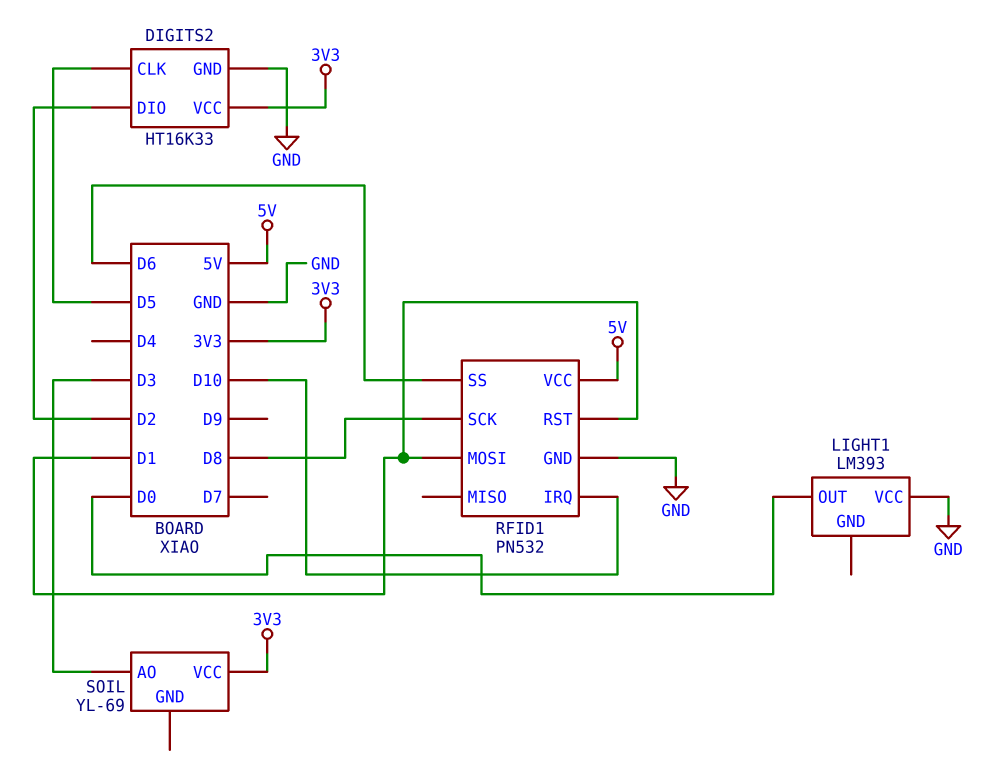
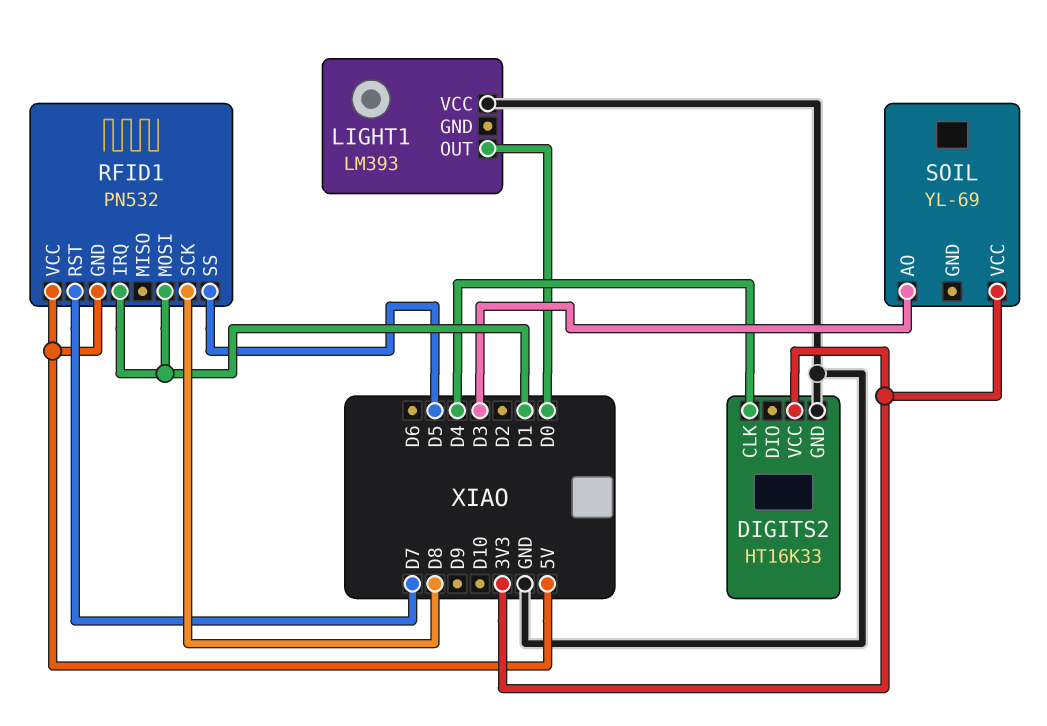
DIGITS2 pin CLK: D5 -> D4
DIGITS2 pin DIO: D2 -> none
RFID1 pin GND: GND -> 5V
RFID1 pin IRQ: D10 -> D1
RFID1 pin RST: D1 -> D7
RFID1 pin SS: D6 -> D5

